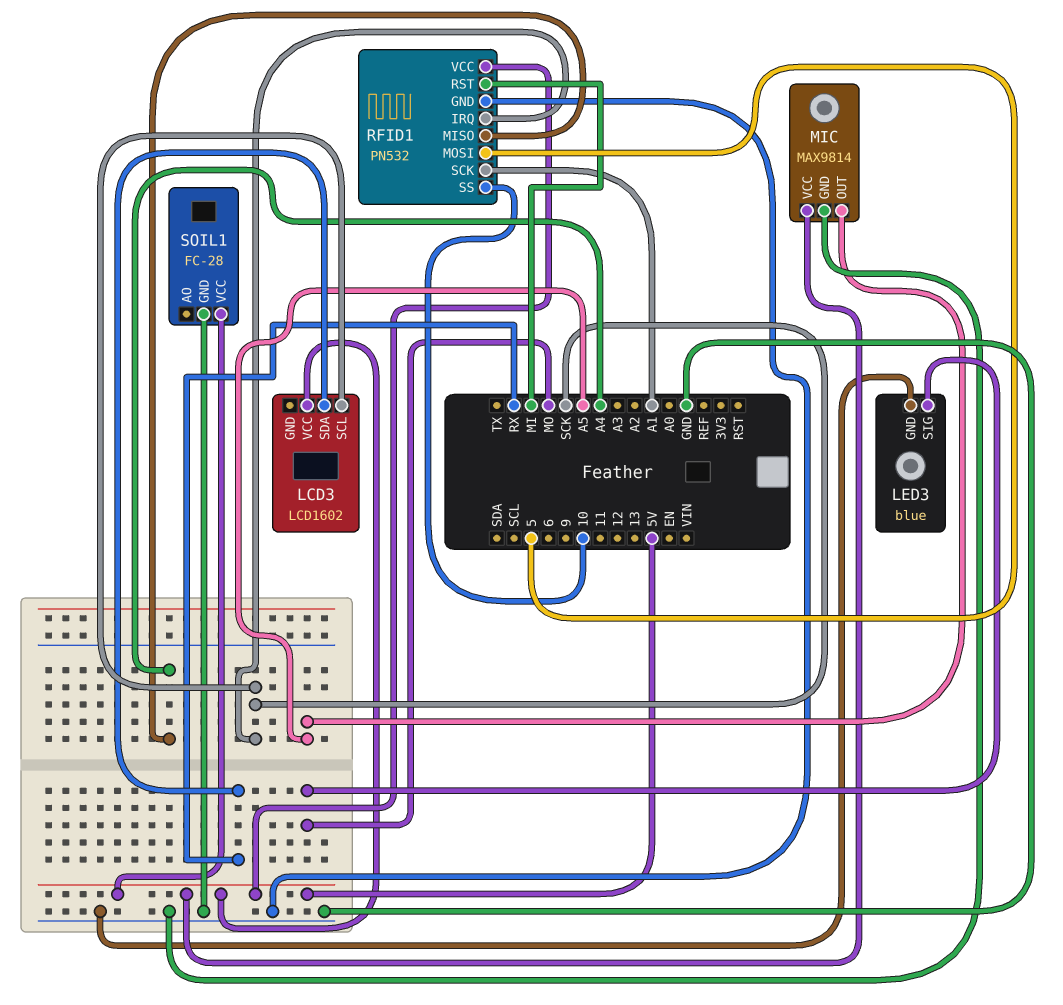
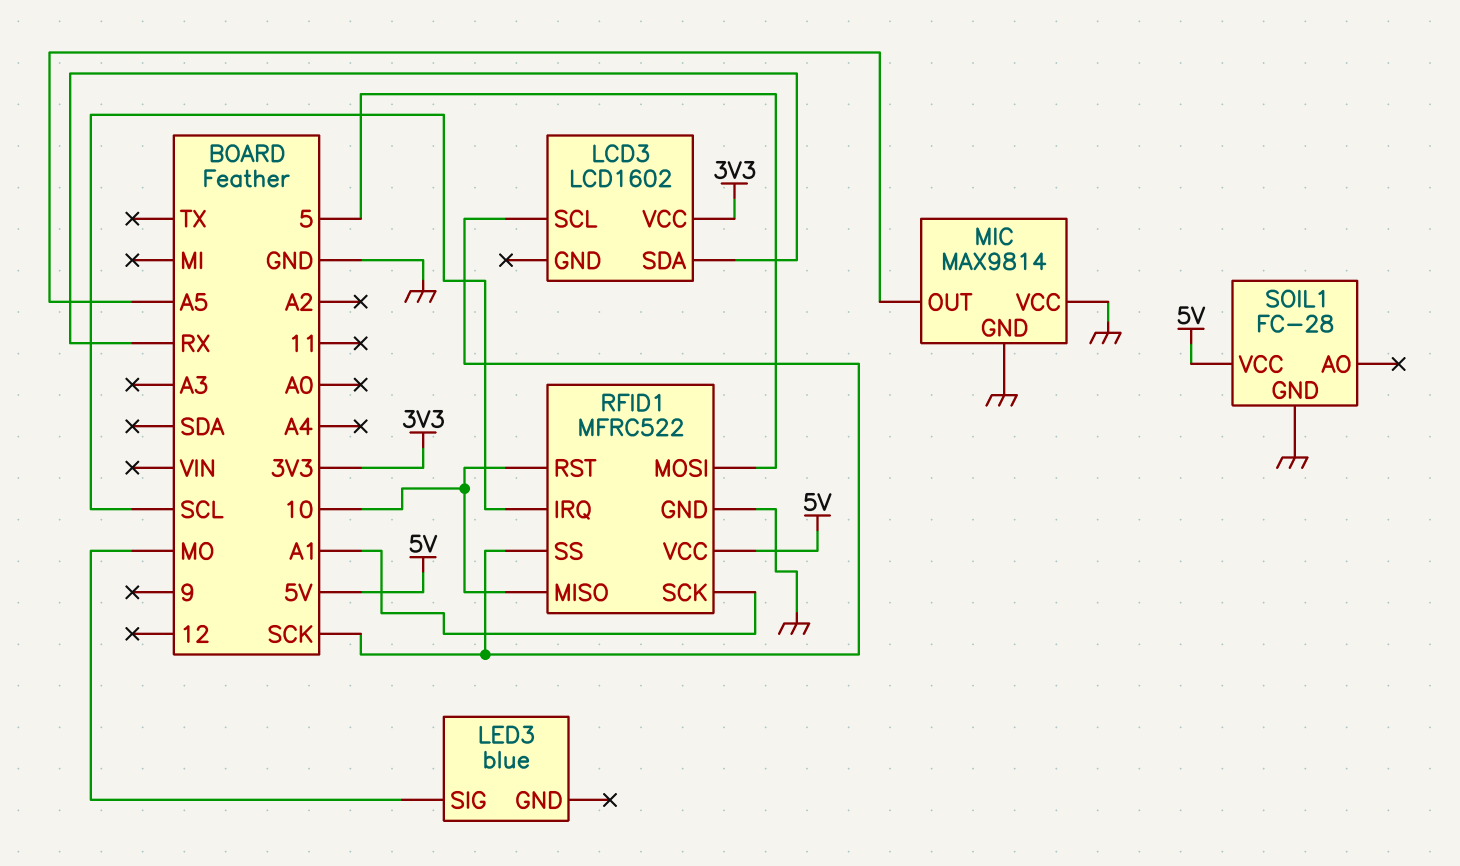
LCD3 pin VCC: 5V -> 3V3
LED3 pin GND: GND -> none
MIC pin VCC: 5V -> GND
RFID1: PN532 -> MFRC522
RFID1 pin IRQ: SCK -> SCL
RFID1 pin MISO: A4 -> 10
RFID1 pin RST: MI -> 10
RFID1 pin SS: 10 -> SCK

